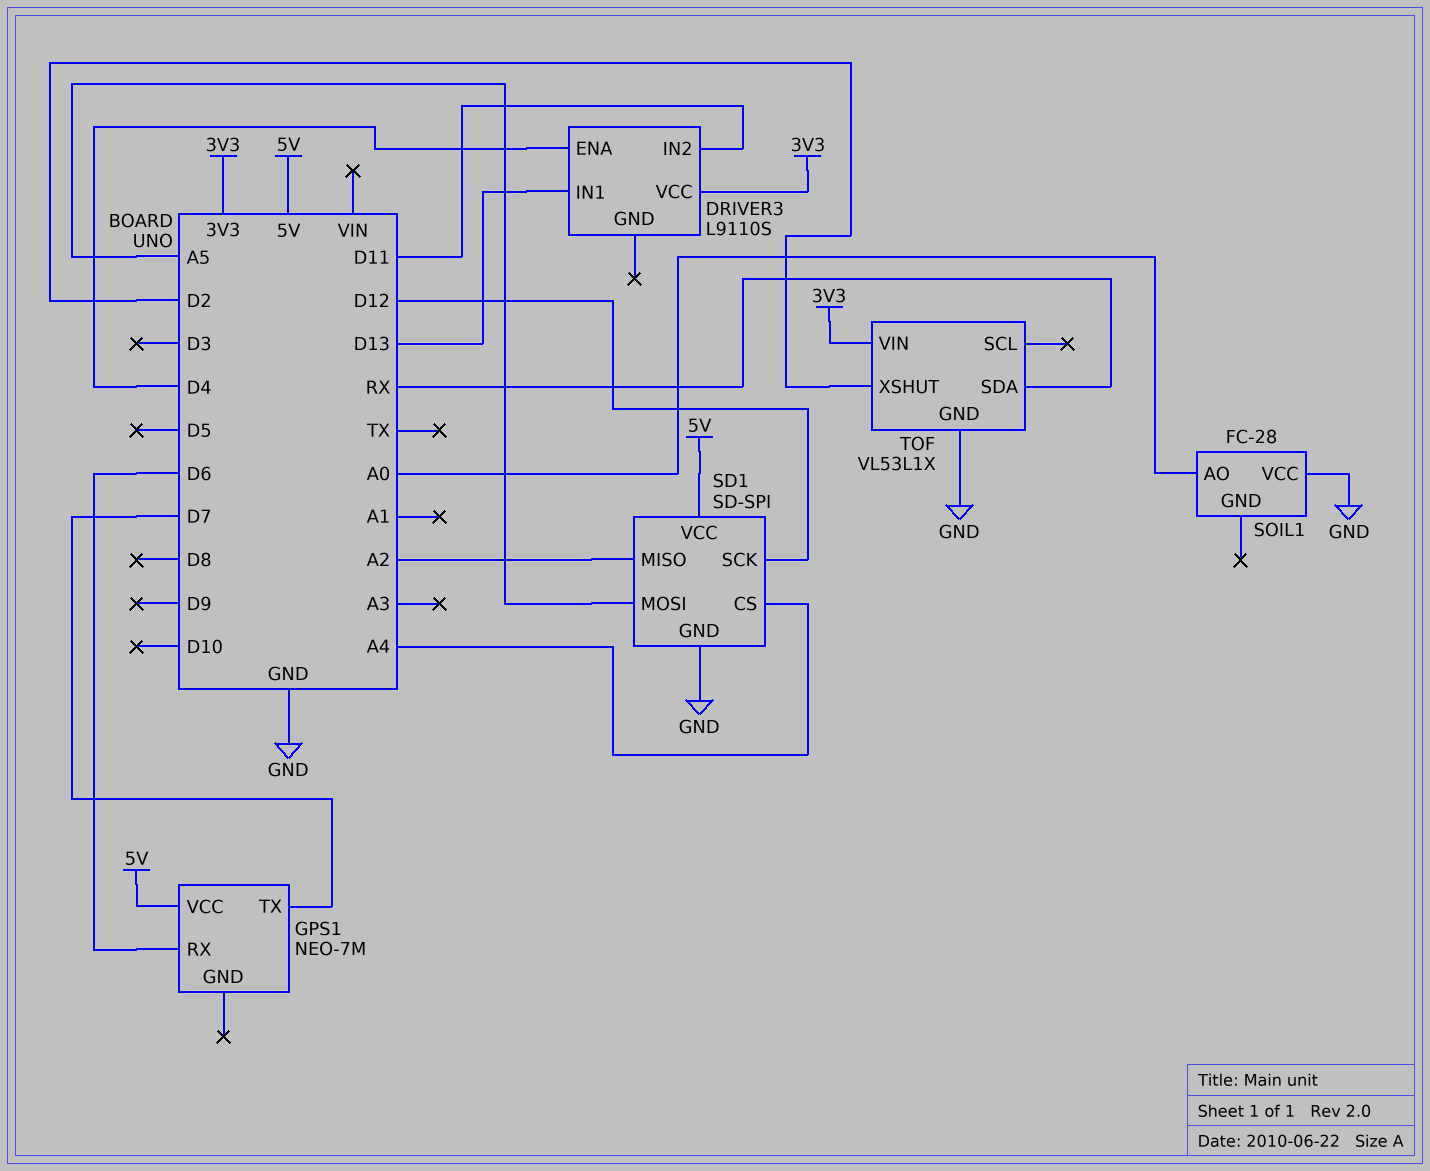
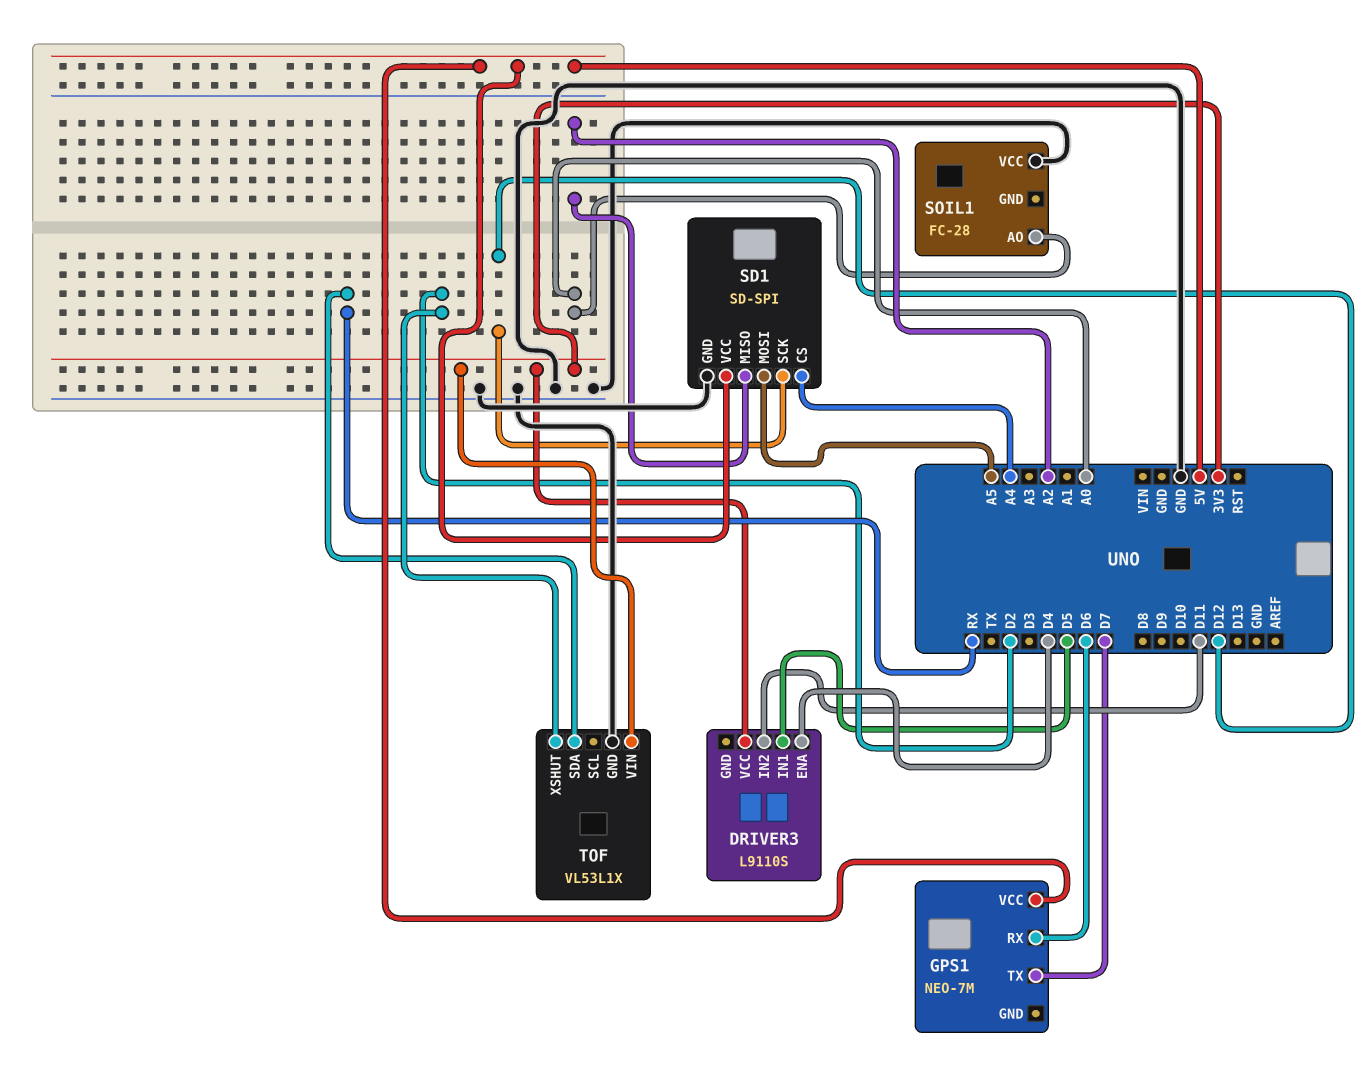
DRIVER3 pin IN1: D13 -> D5

